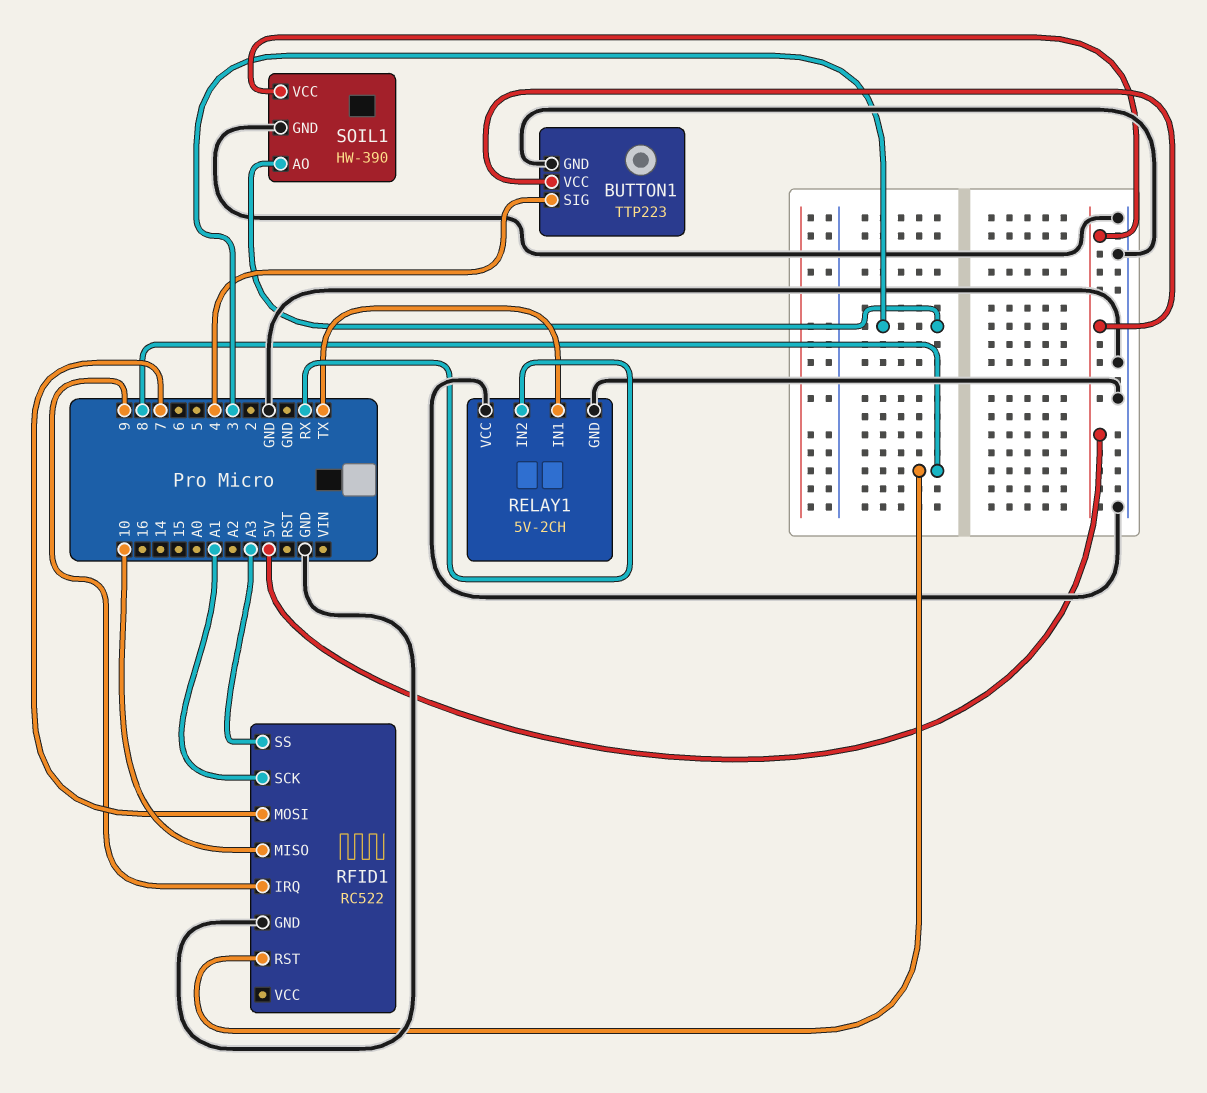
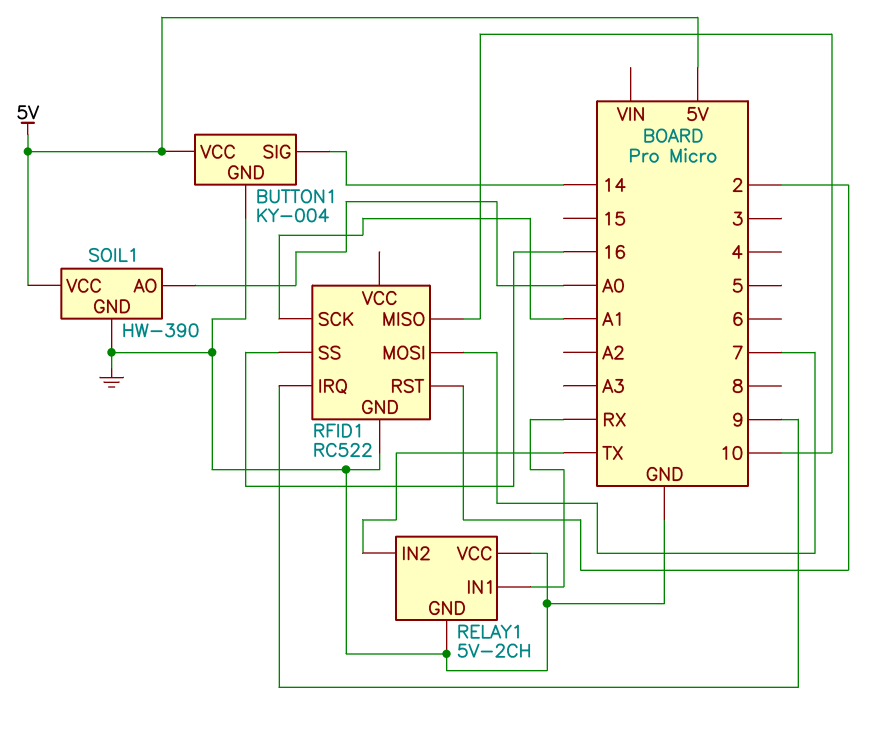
BUTTON1: TTP223 -> KY-004
BUTTON1 pin SIG: 4 -> 14
RELAY1 pin IN1: TX -> RX
RELAY1 pin IN2: RX -> TX
RFID1 pin RST: 8 -> 2
RFID1 pin SS: A3 -> 16
SOIL1 pin AO: 3 -> A0

